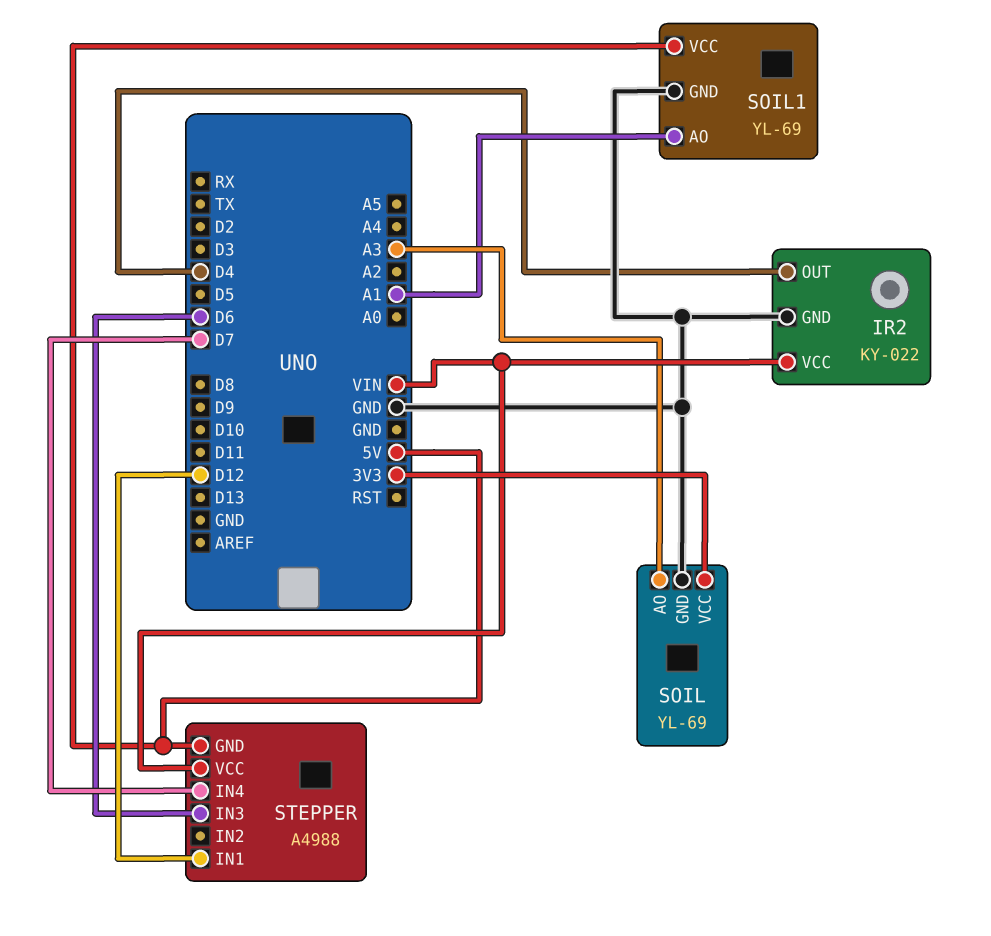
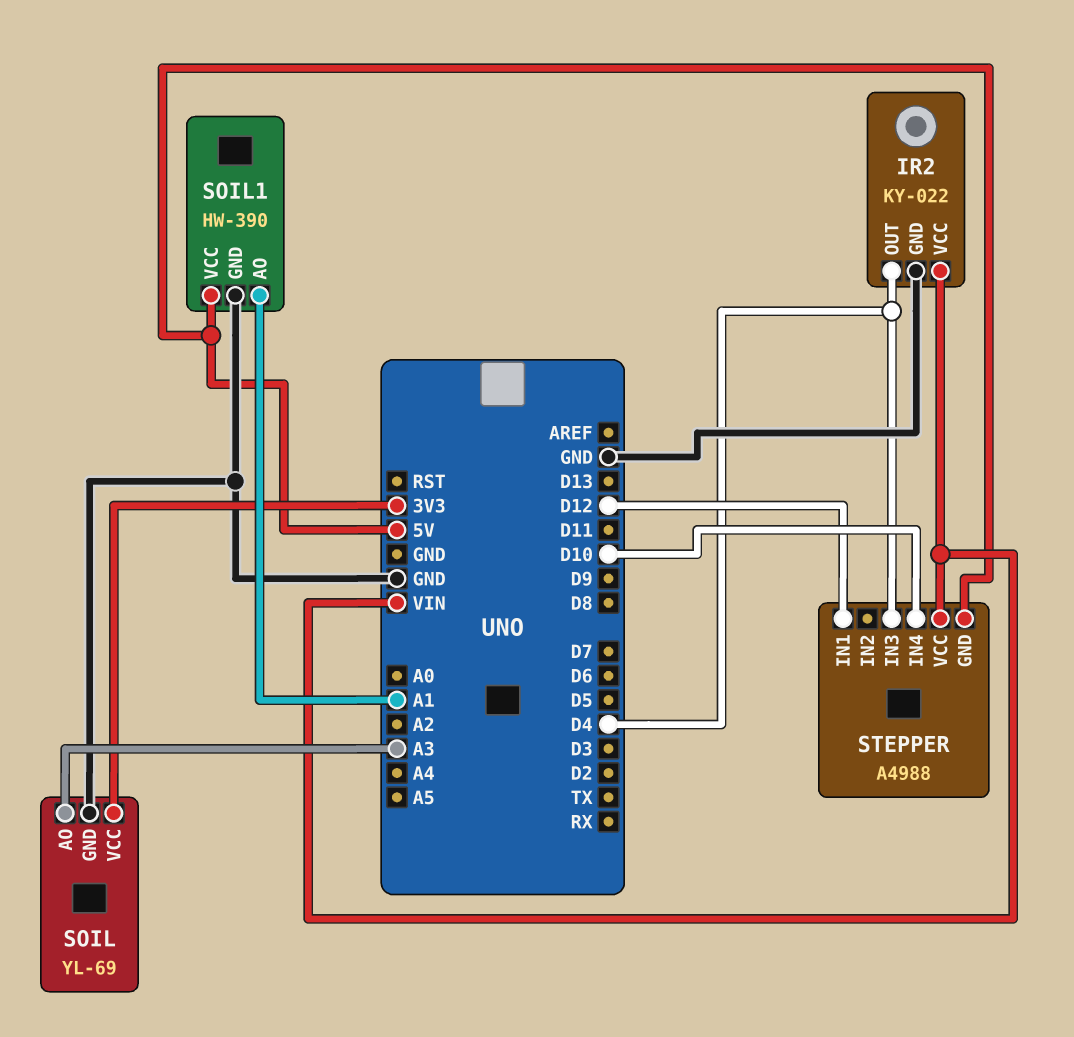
SOIL1: YL-69 -> HW-390
STEPPER pin IN3: D6 -> D4
STEPPER pin IN4: D7 -> D10

